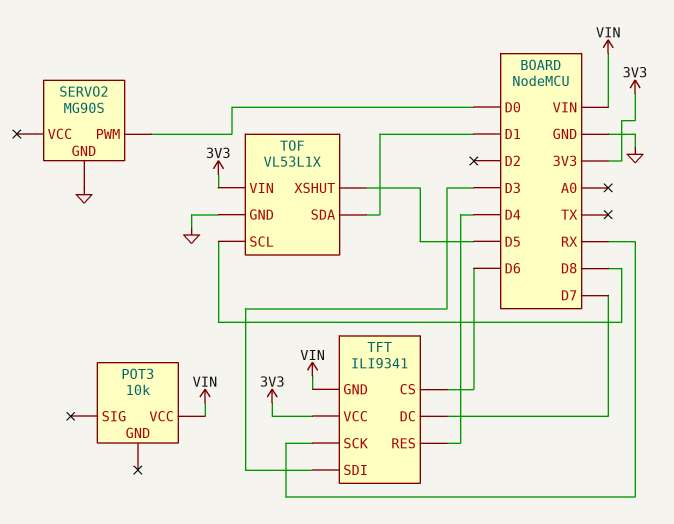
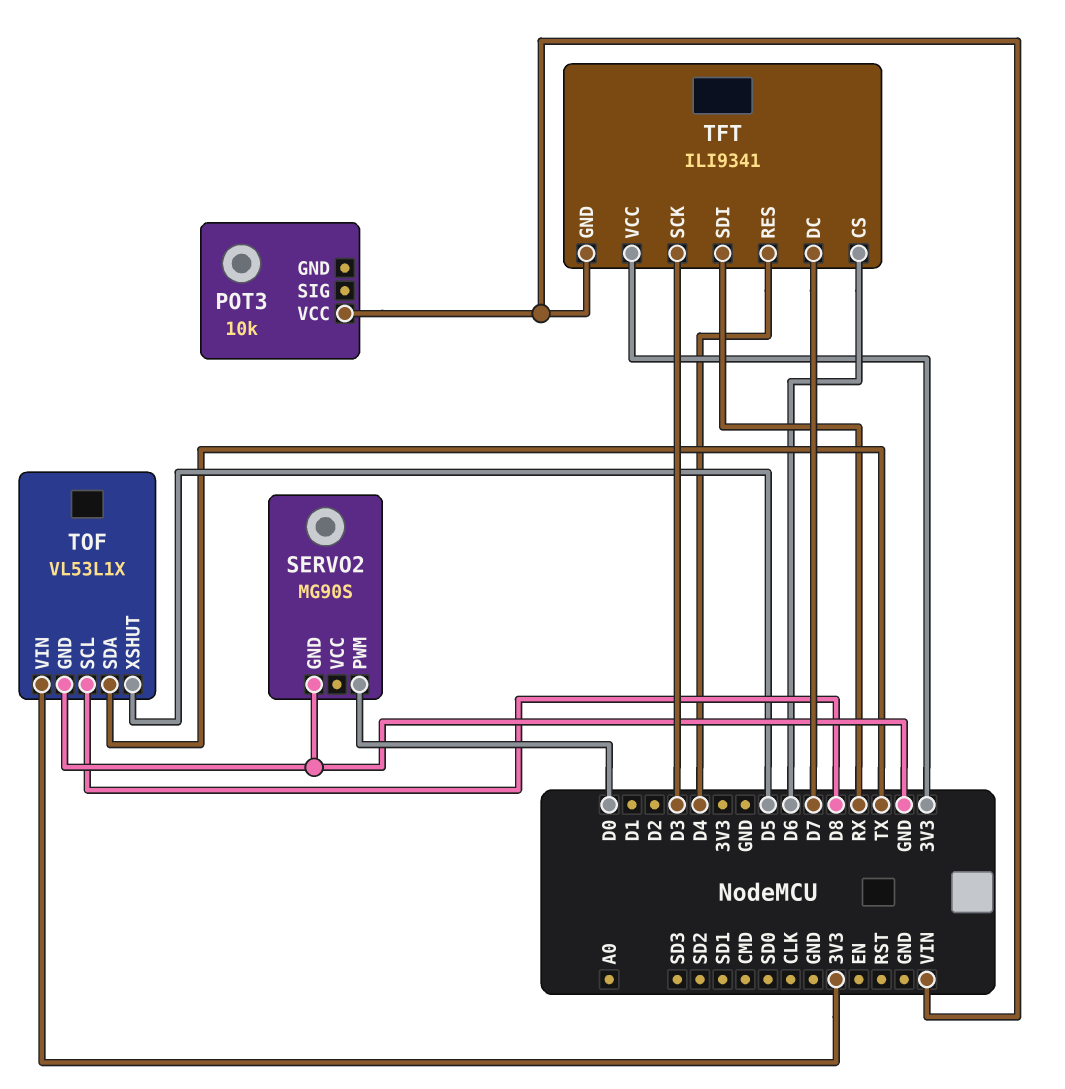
TFT pin SCK: RX -> D3
TFT pin SDI: D3 -> RX
TOF pin SDA: D1 -> TX

